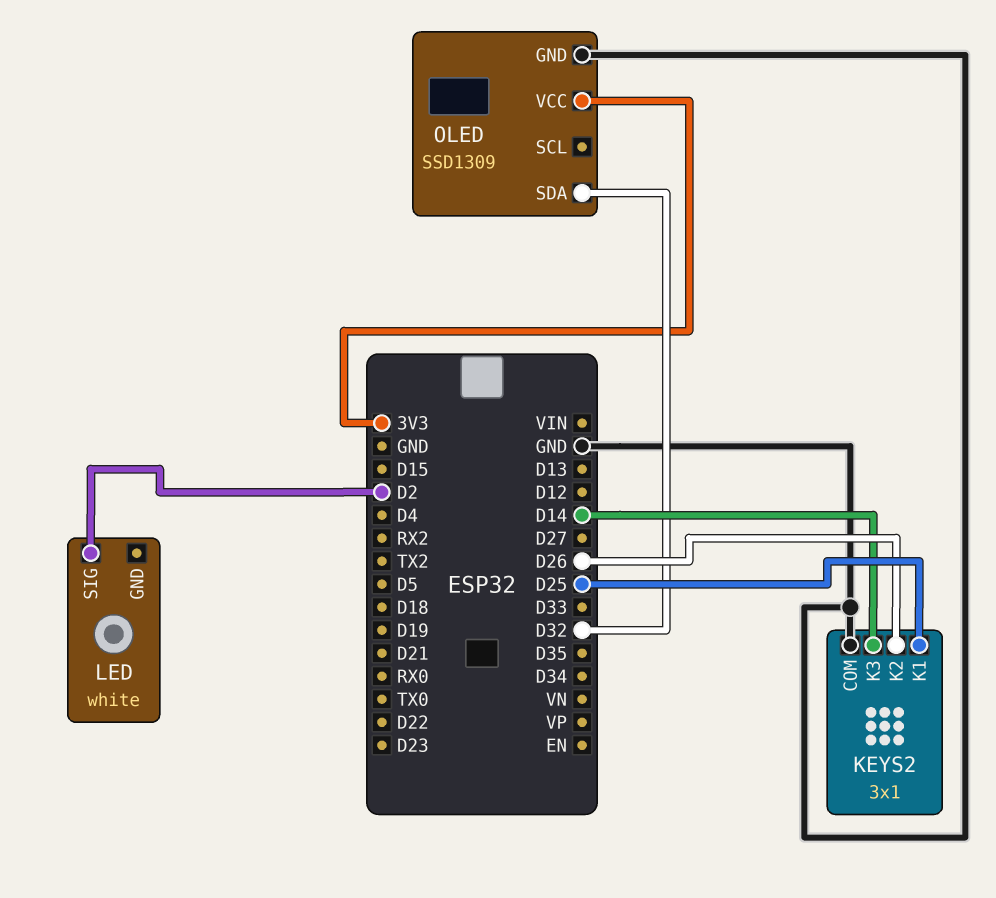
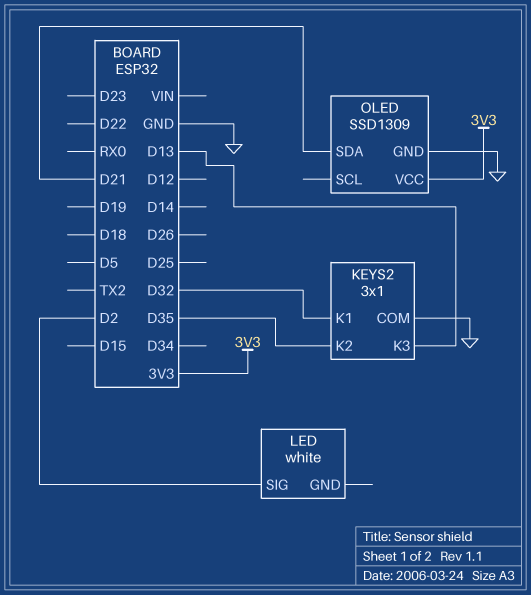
KEYS2 pin K1: D25 -> D32
KEYS2 pin K2: D26 -> D35
KEYS2 pin K3: D14 -> D13
OLED pin SDA: D32 -> D21

